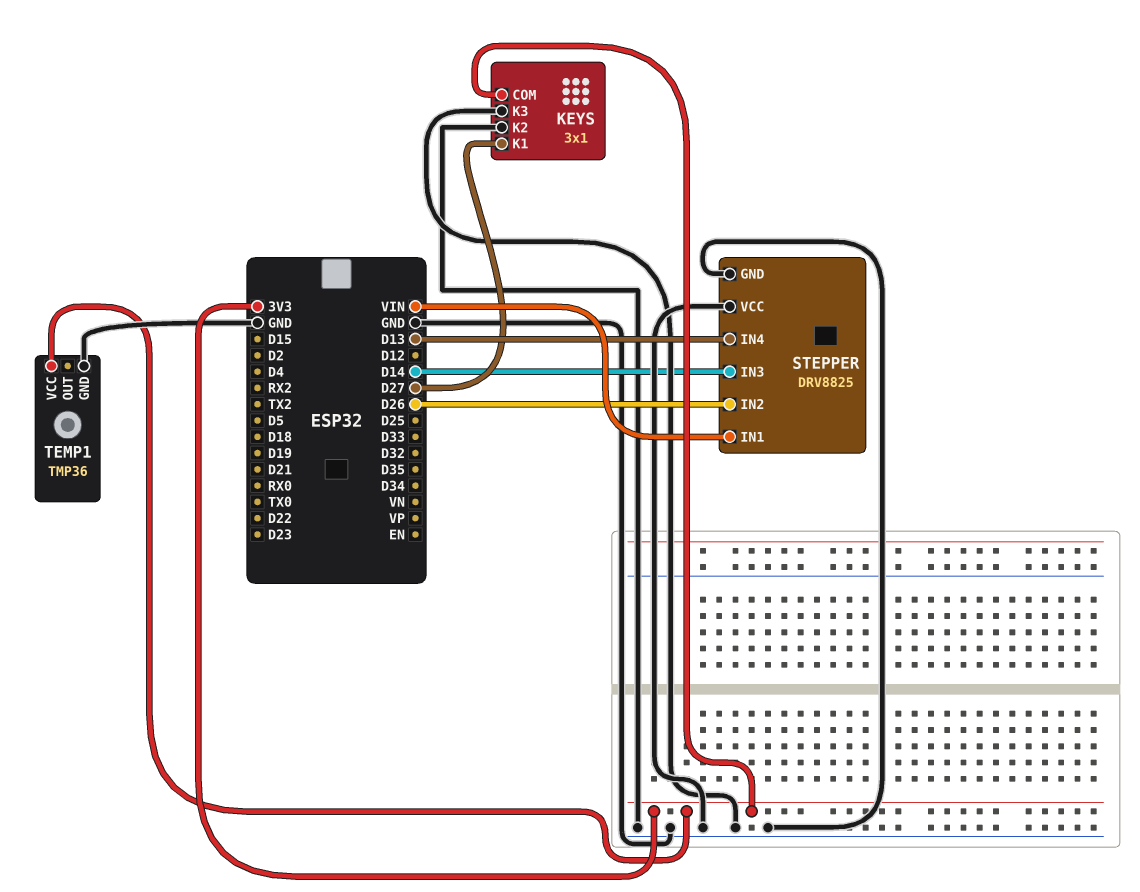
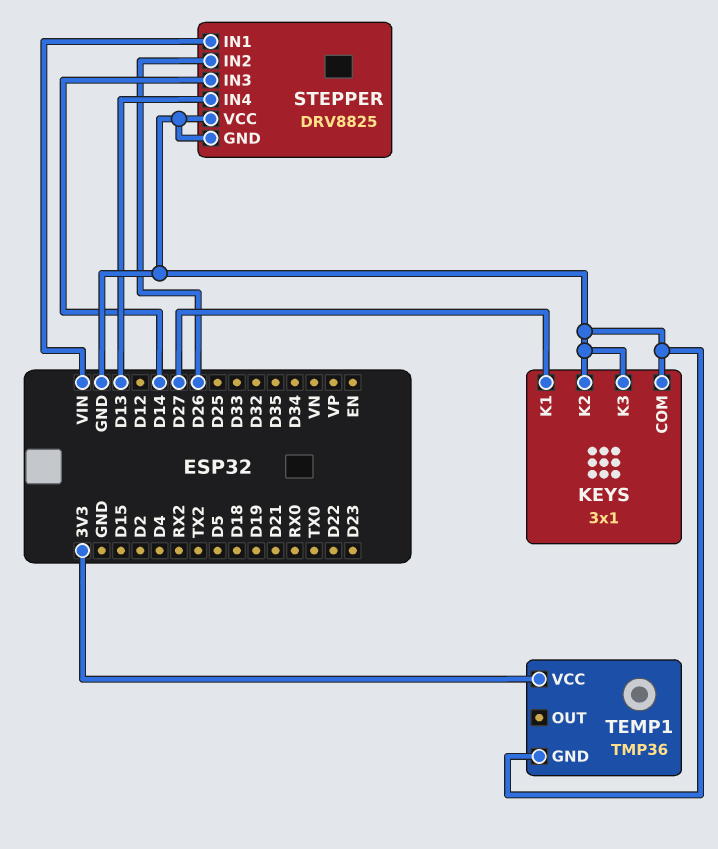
KEYS pin COM: 3V3 -> GND

